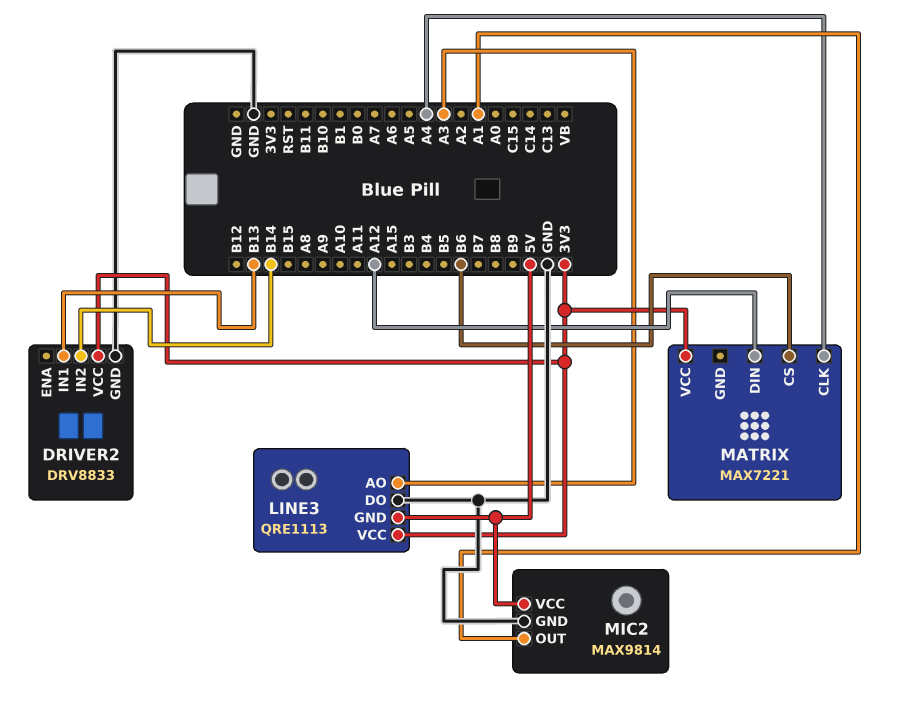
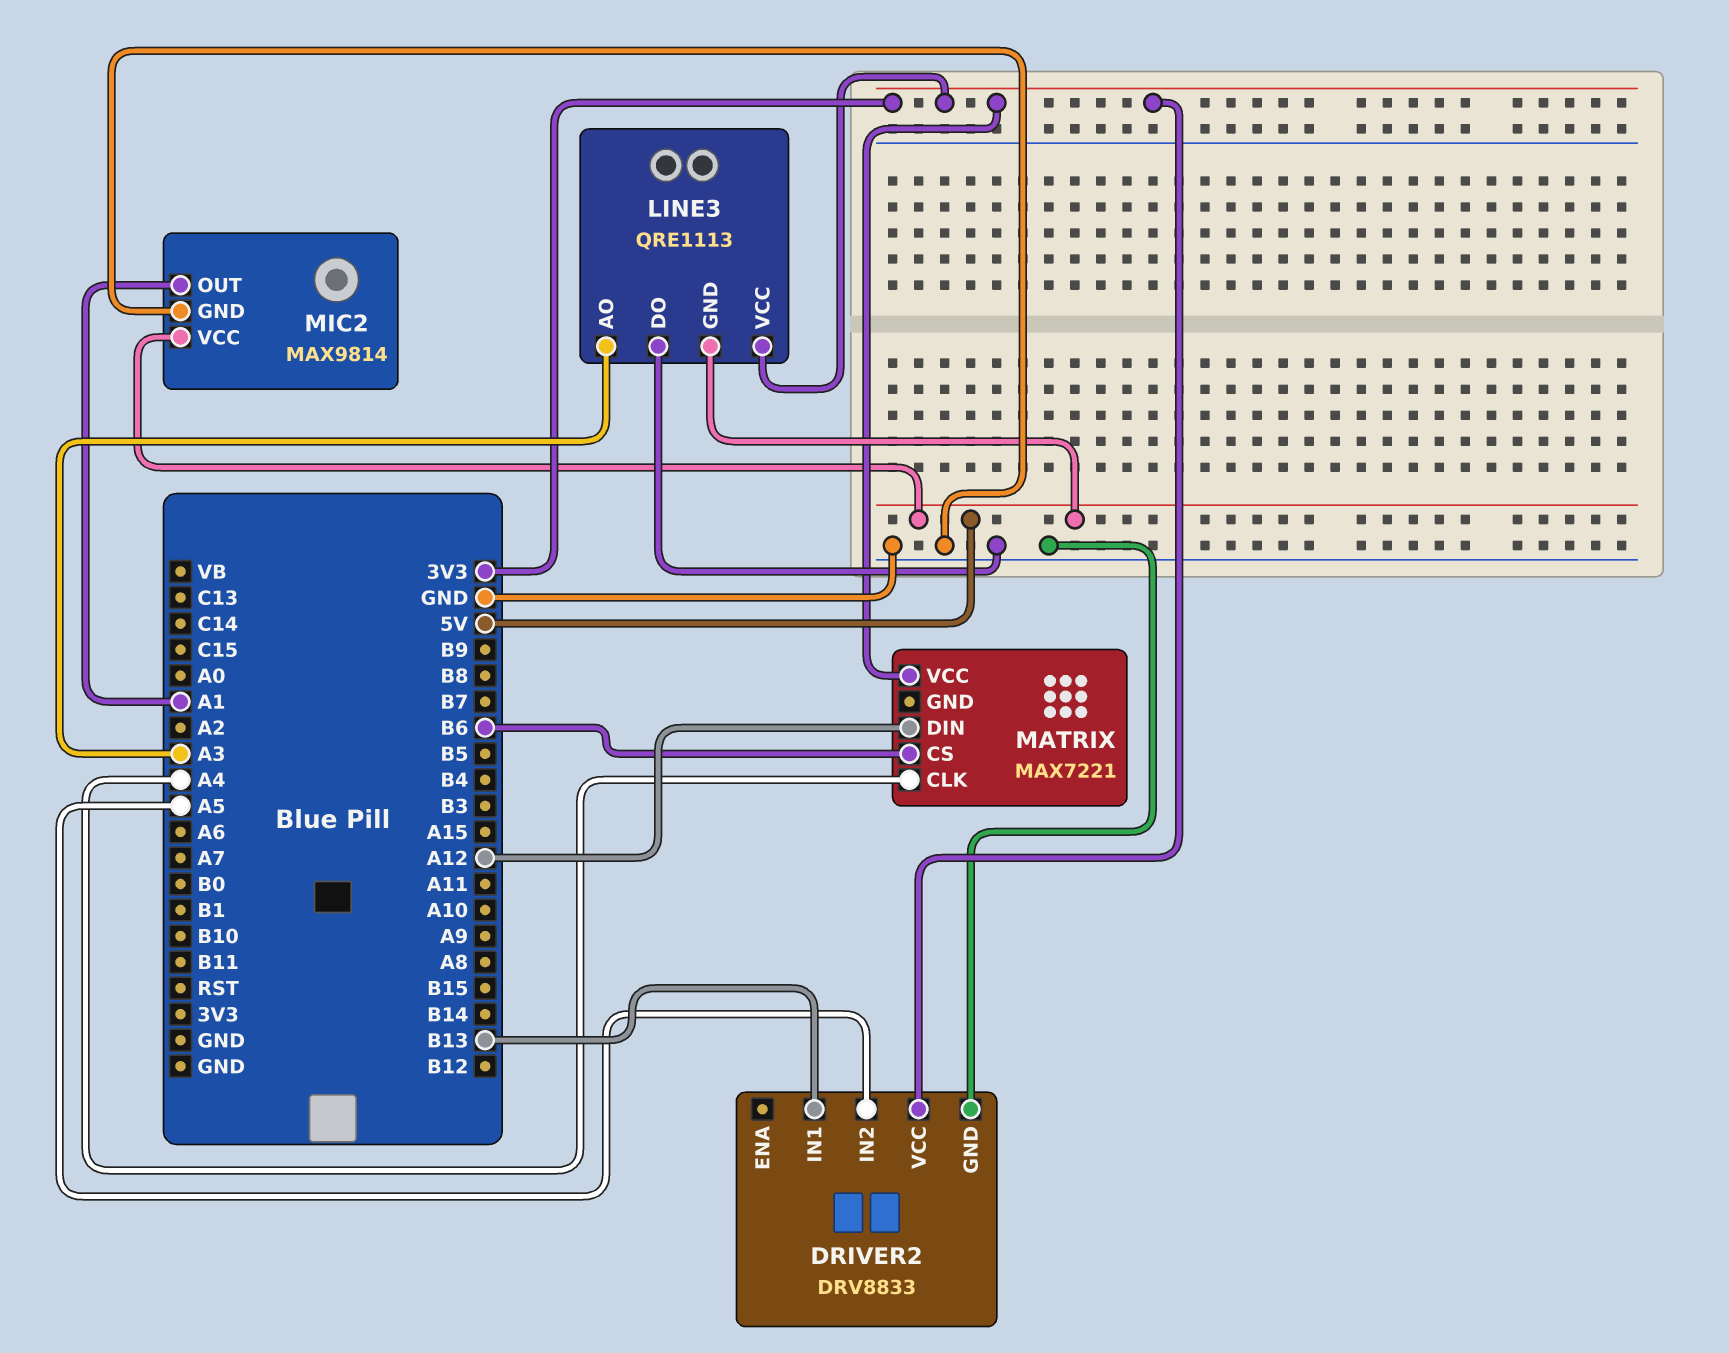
DRIVER2 pin IN2: B14 -> A5

